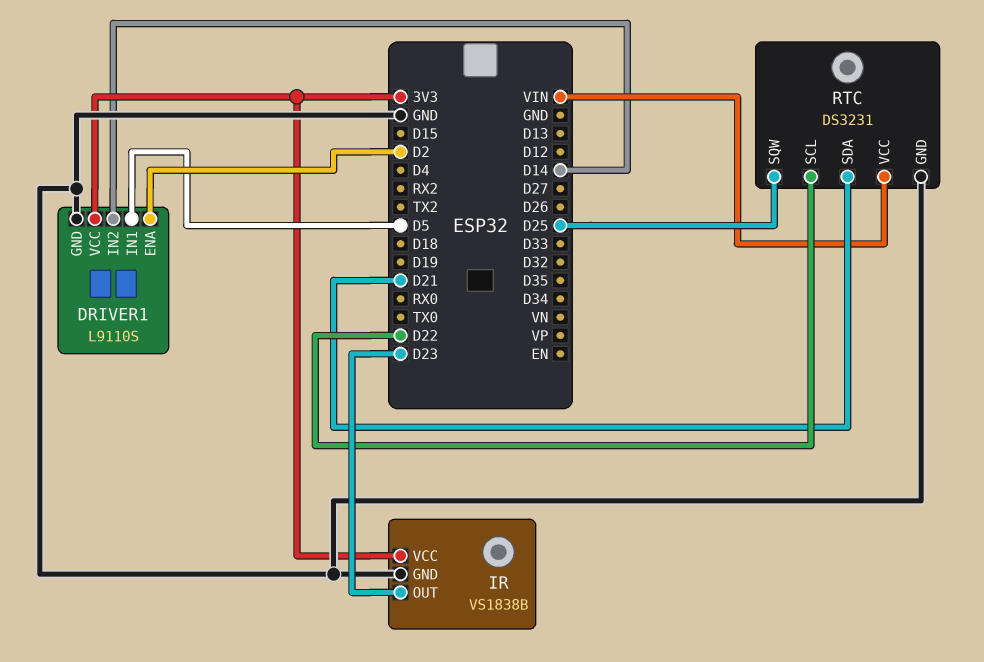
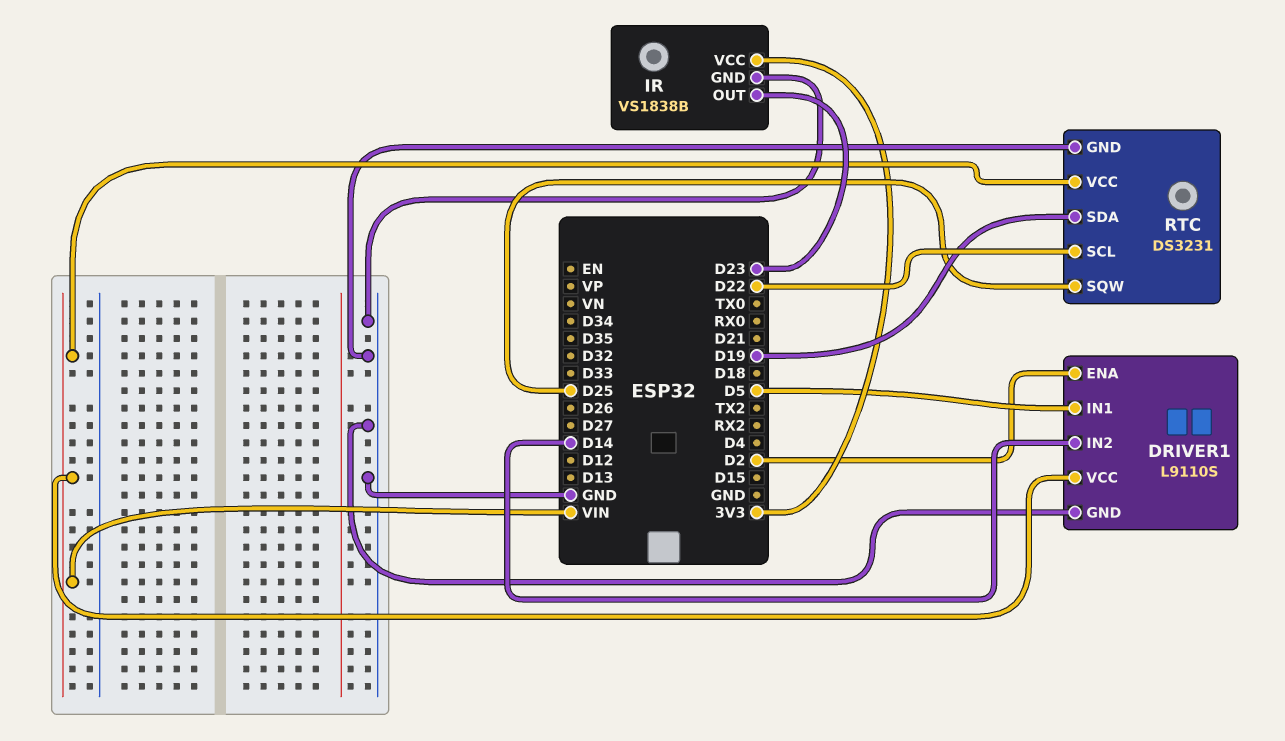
DRIVER1 pin VCC: 3V3 -> VIN
RTC pin SDA: D21 -> D19

